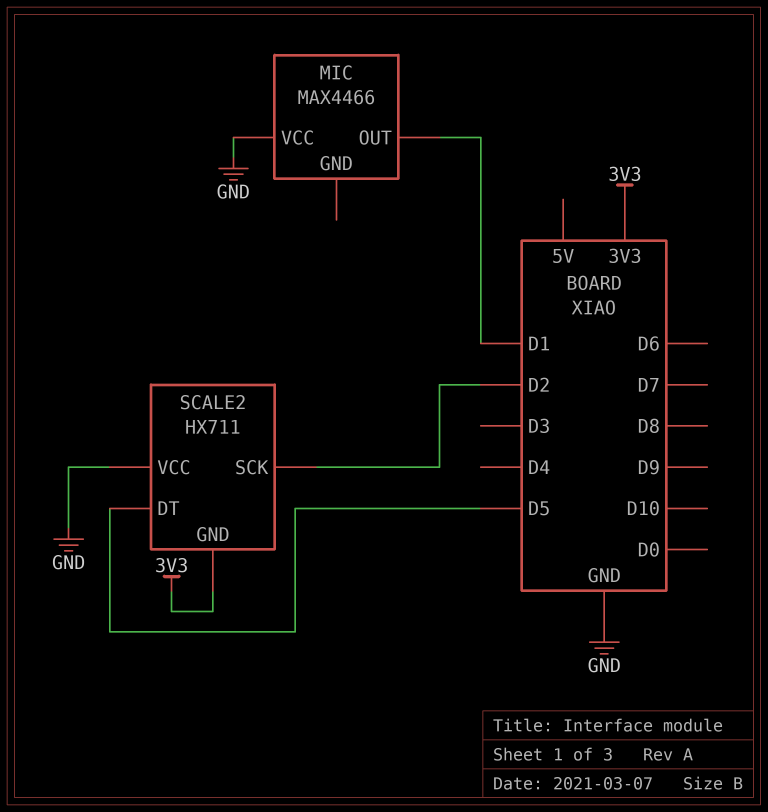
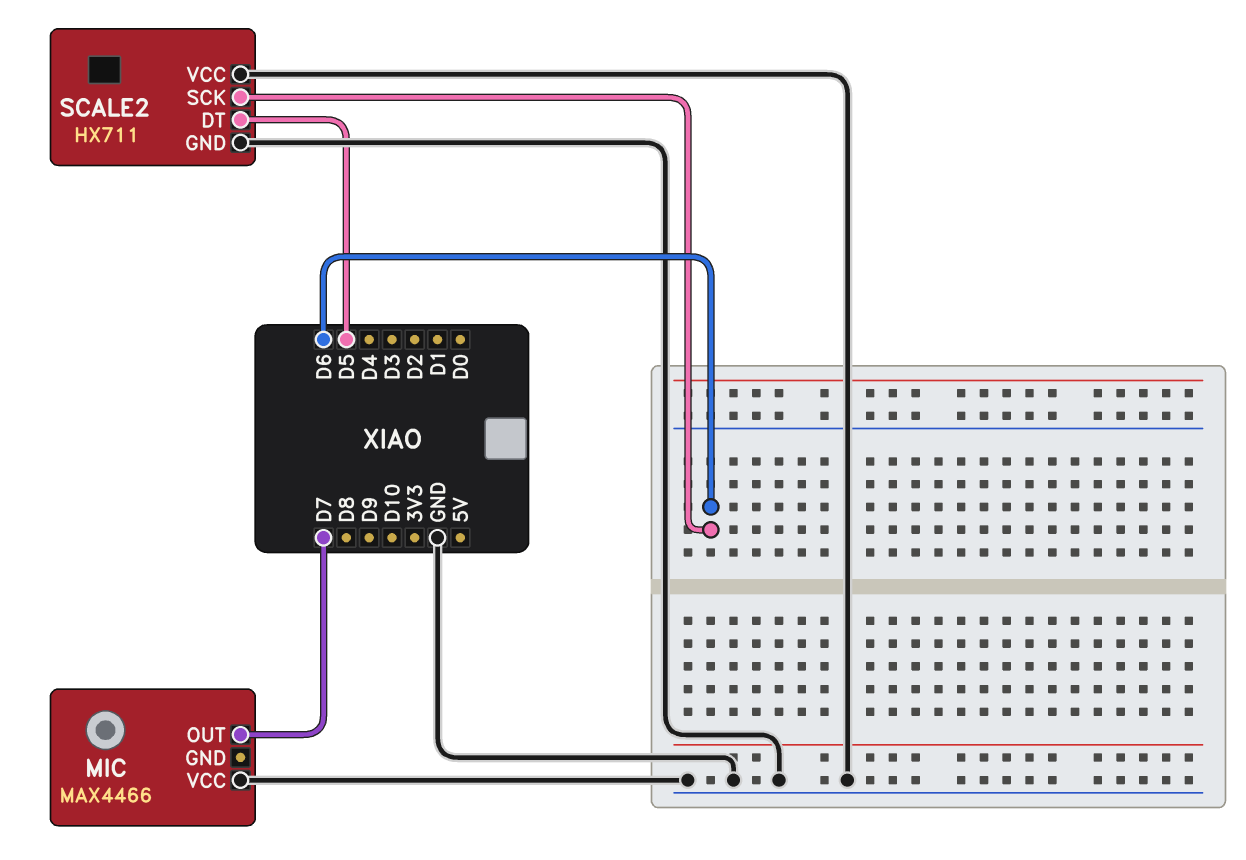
MIC pin OUT: D1 -> D7
SCALE2 pin GND: 3V3 -> GND
SCALE2 pin SCK: D2 -> D6

